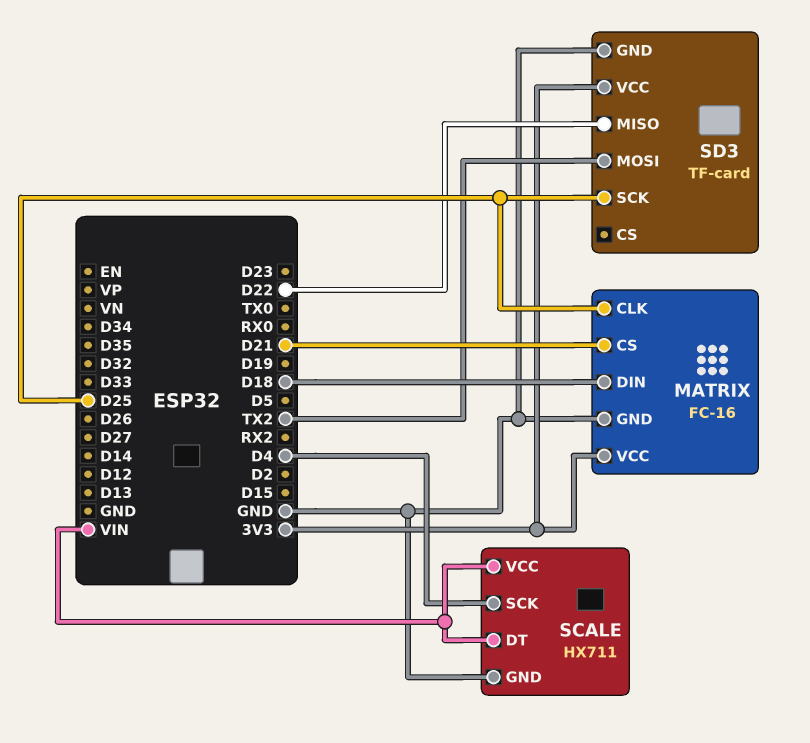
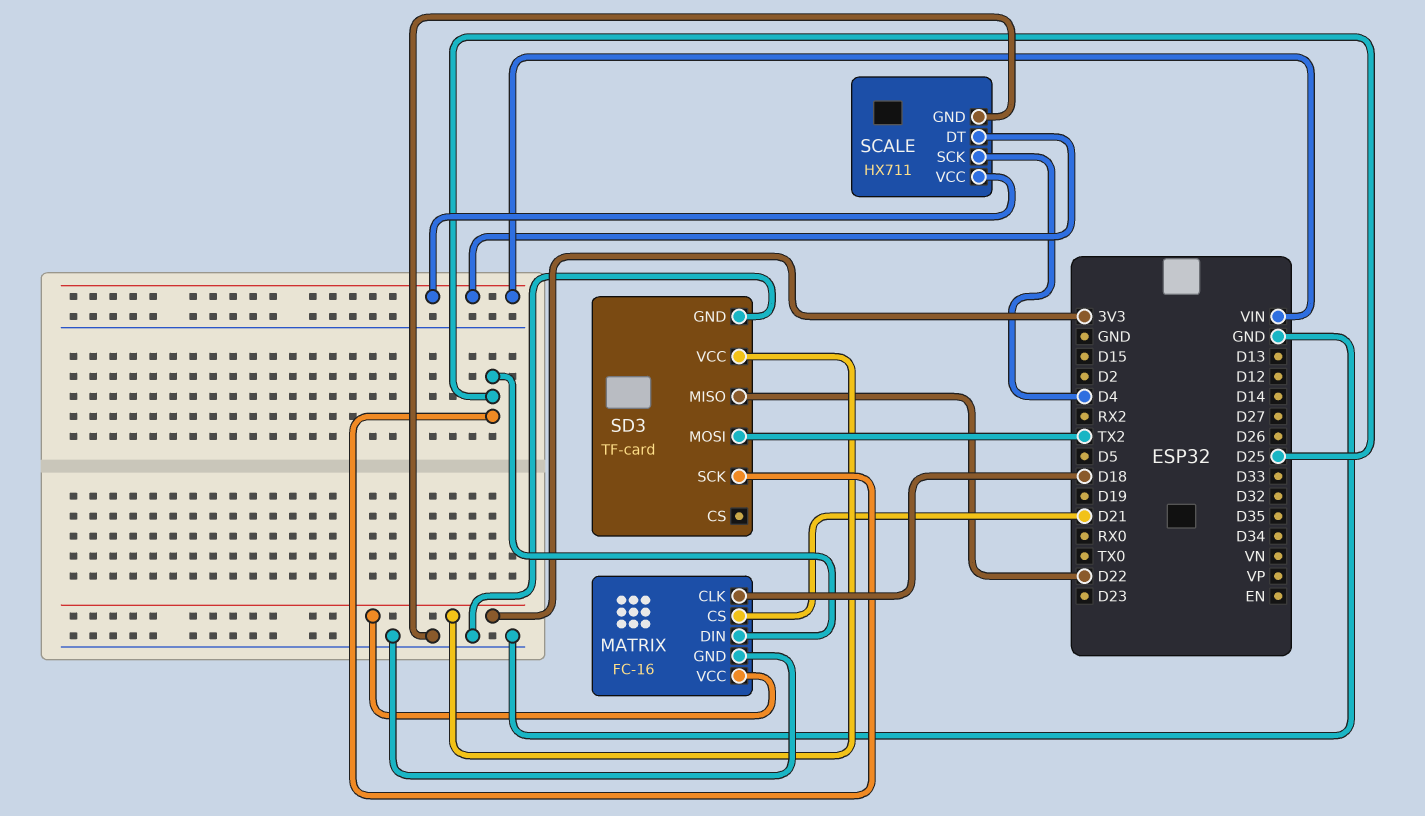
MATRIX pin CLK: D25 -> D18
MATRIX pin DIN: D18 -> D25

